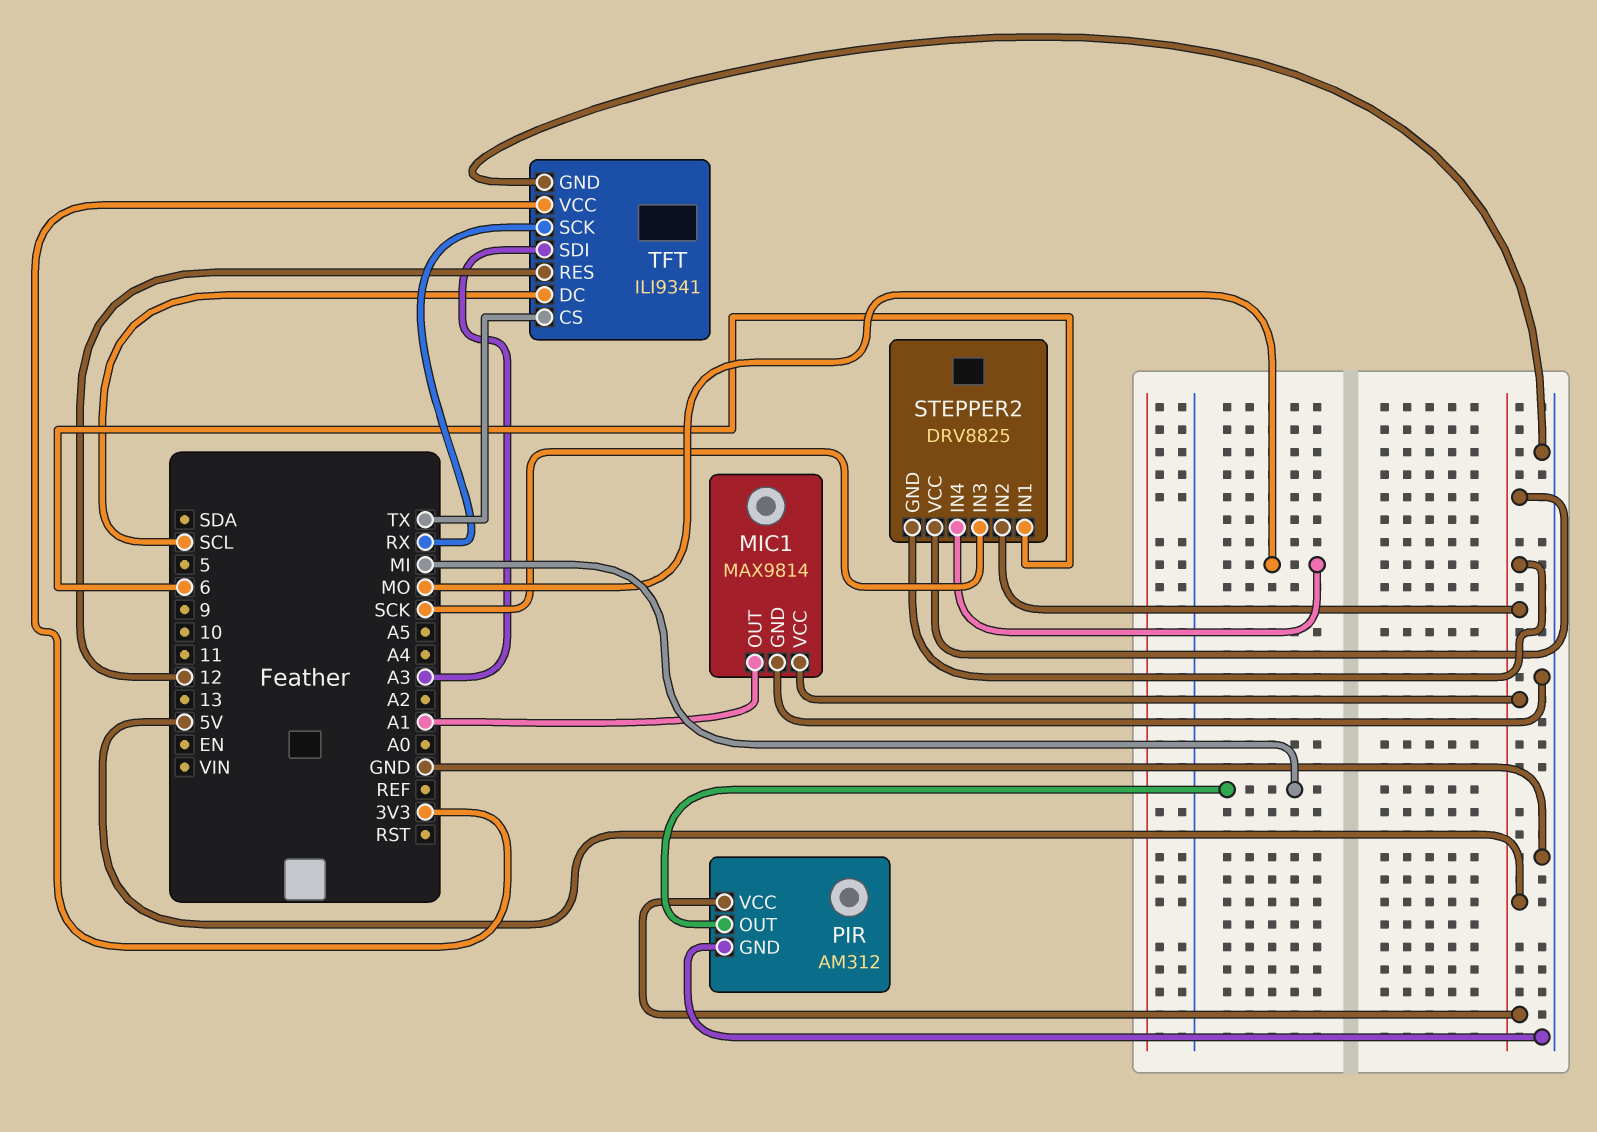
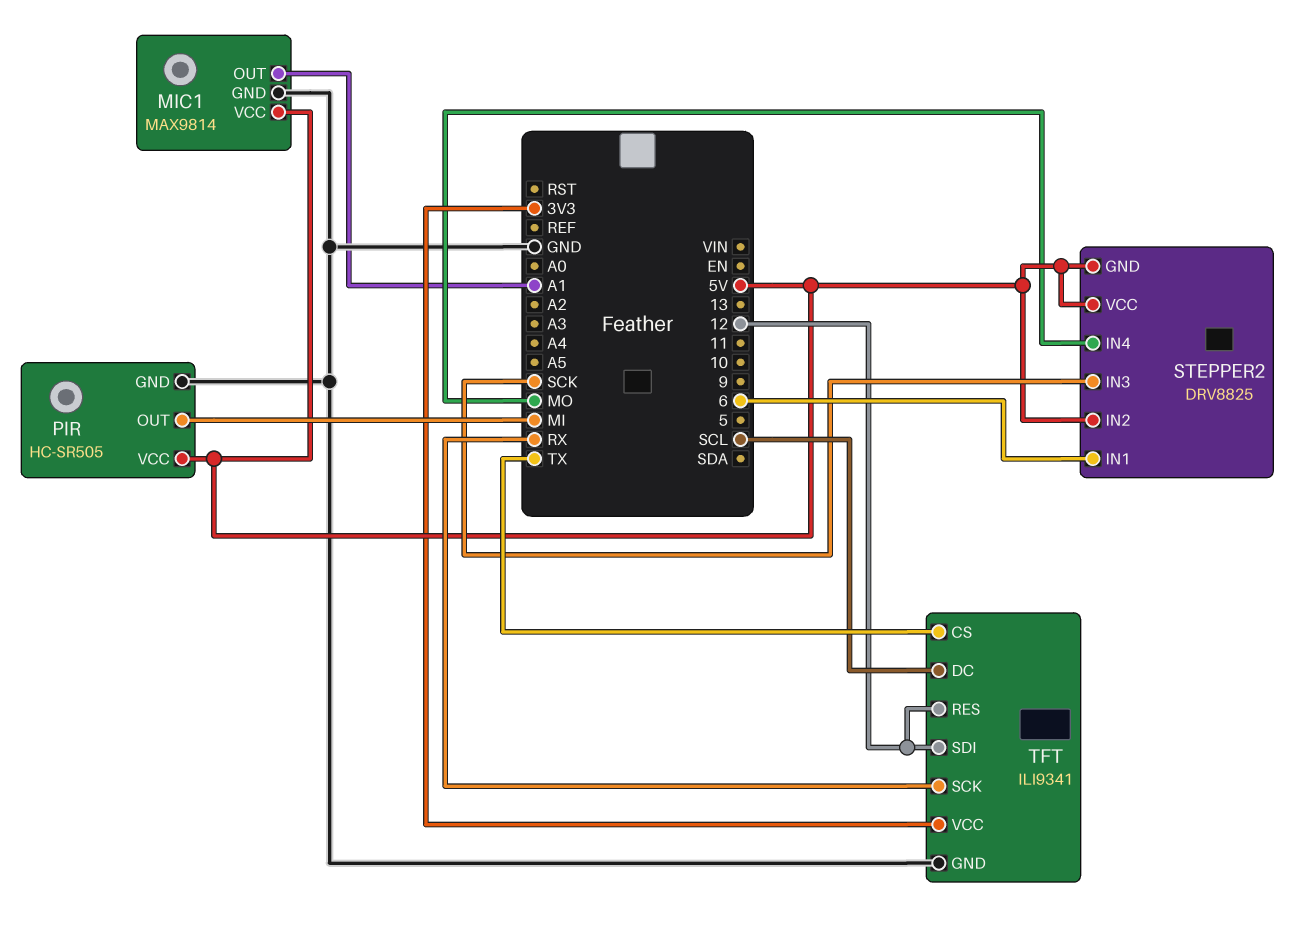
PIR: AM312 -> HC-SR505
TFT pin SDI: A3 -> 12

